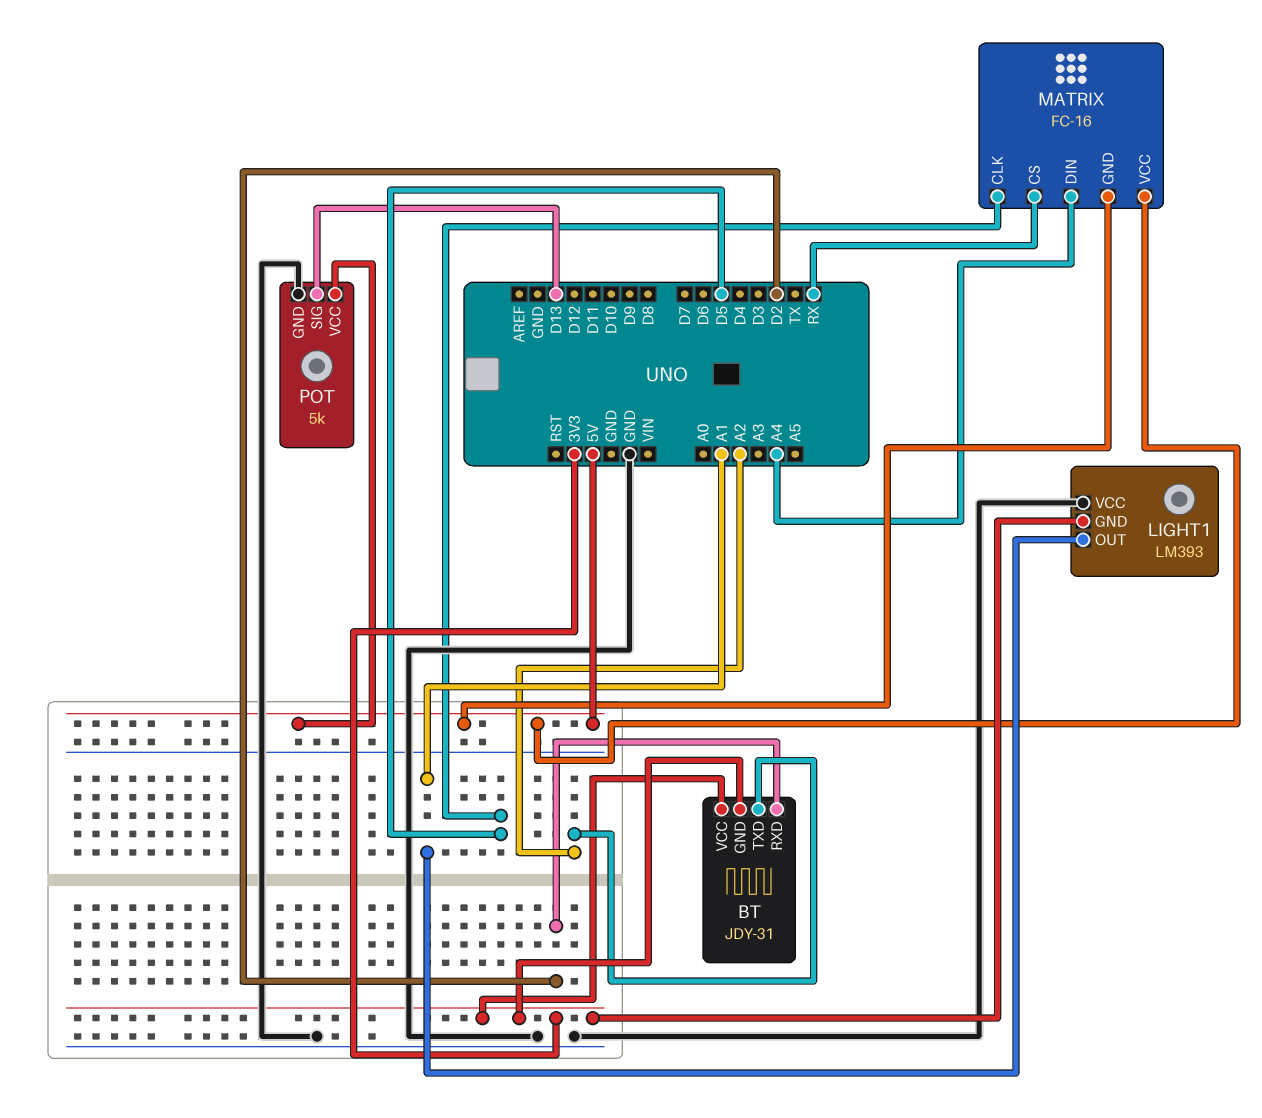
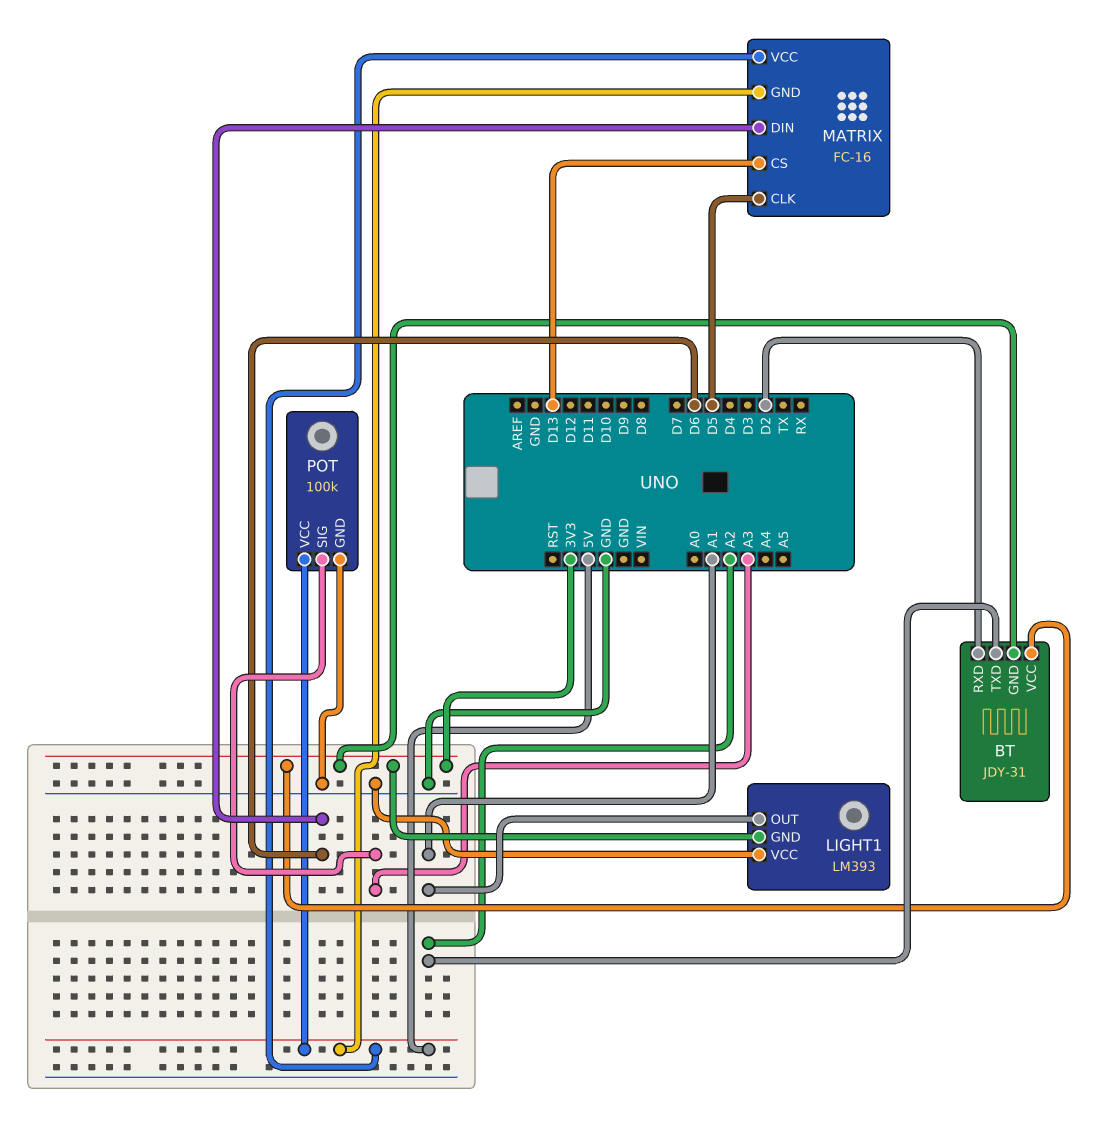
MATRIX pin CS: RX -> D13
MATRIX pin DIN: A4 -> D6
POT: 5k -> 100k
POT pin SIG: D13 -> A3

